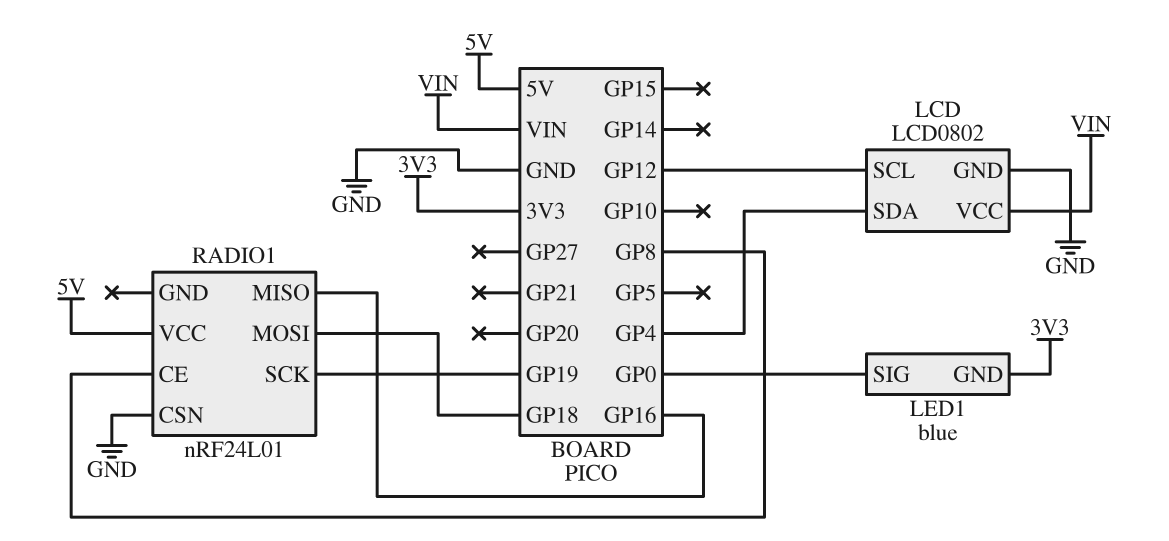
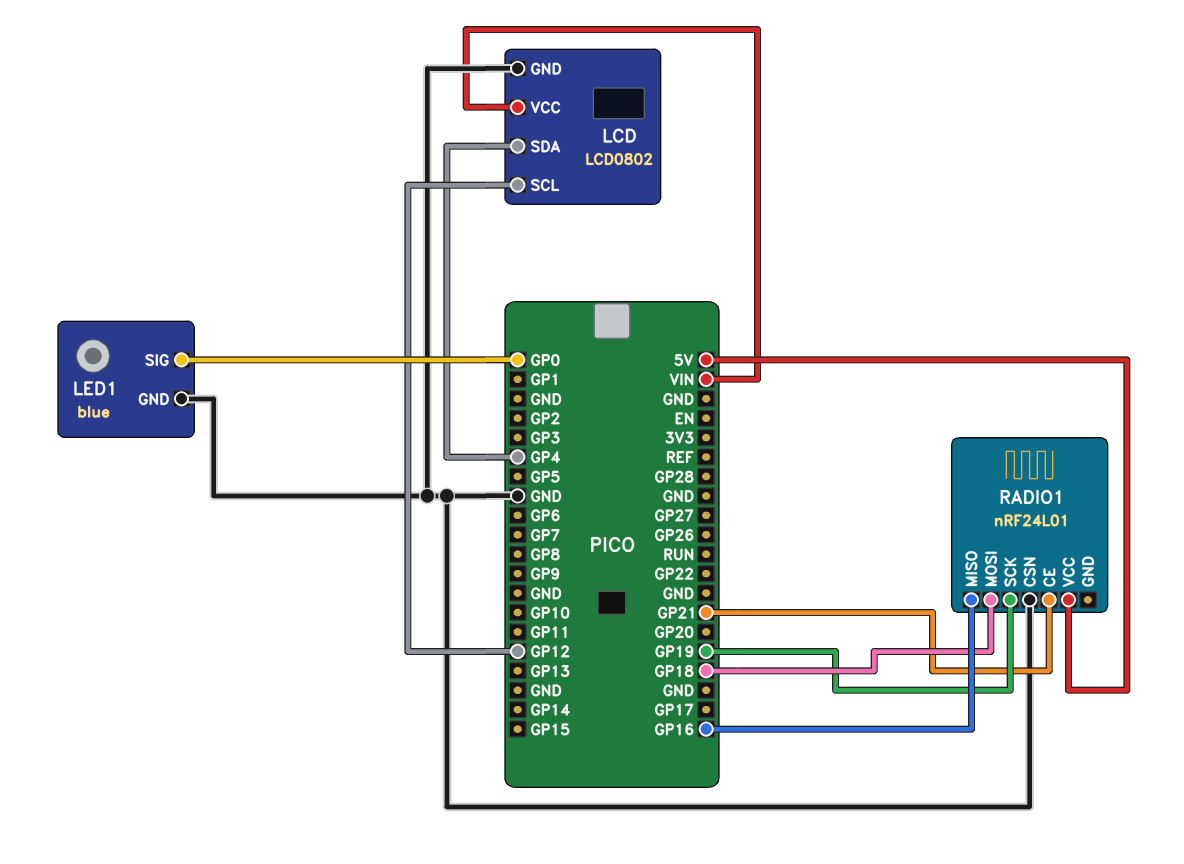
LED1 pin GND: 3V3 -> GND
RADIO1 pin CE: GP8 -> GP21

